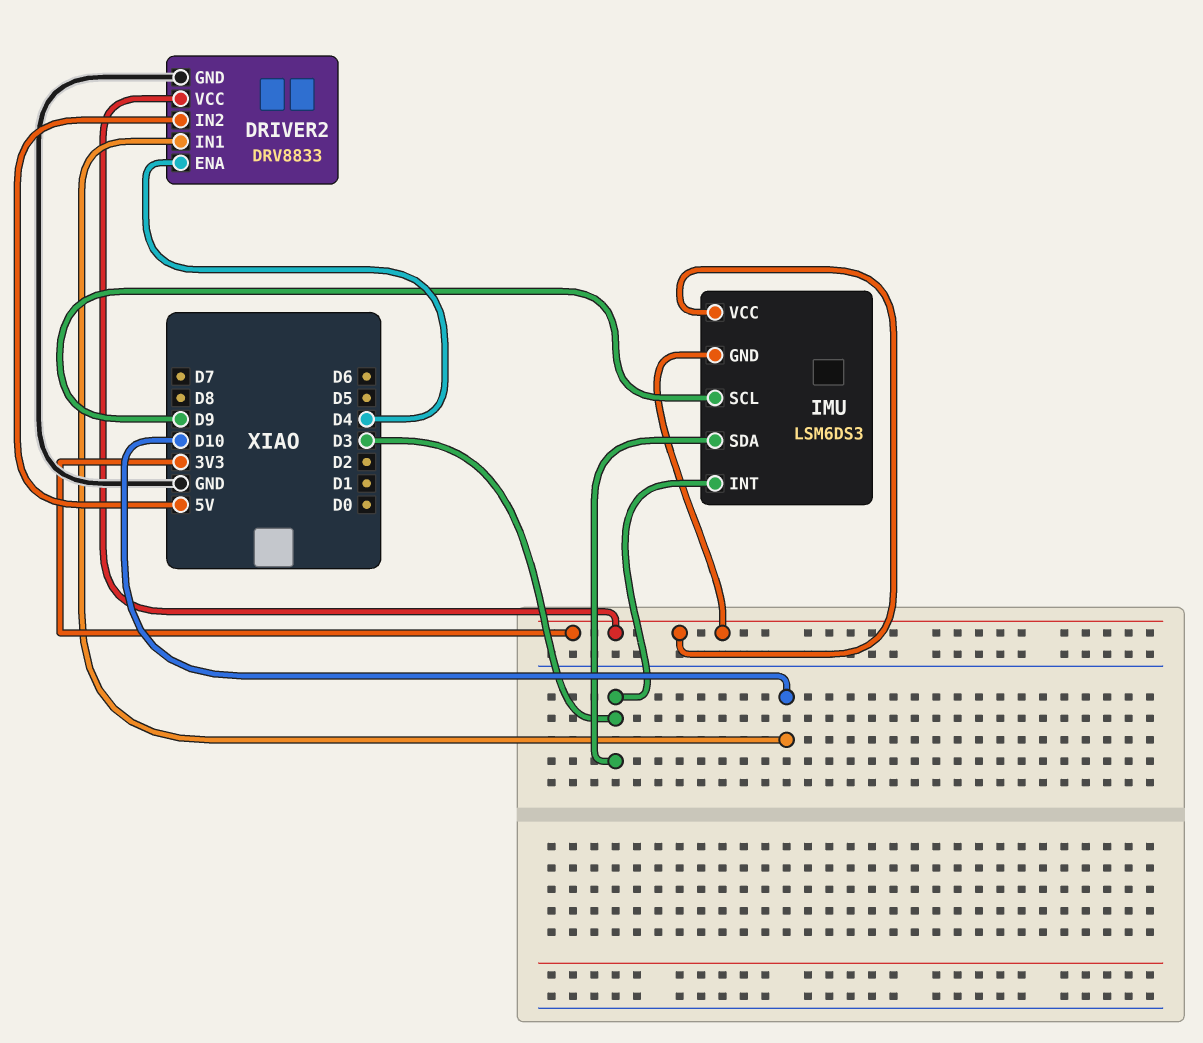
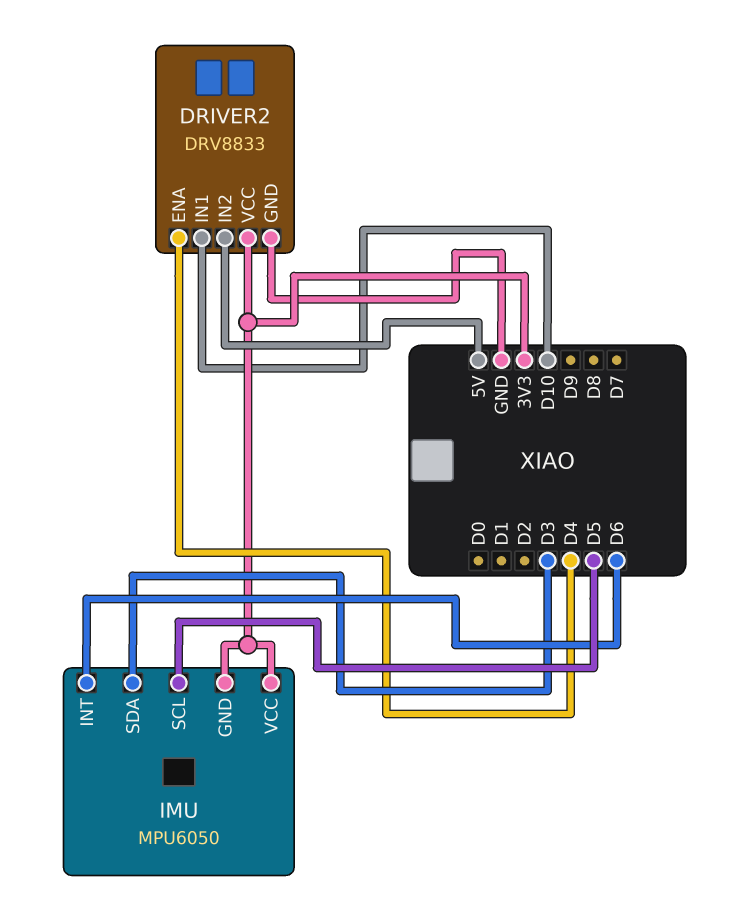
IMU: LSM6DS3 -> MPU6050
IMU pin INT: D3 -> D6
IMU pin SCL: D9 -> D5

